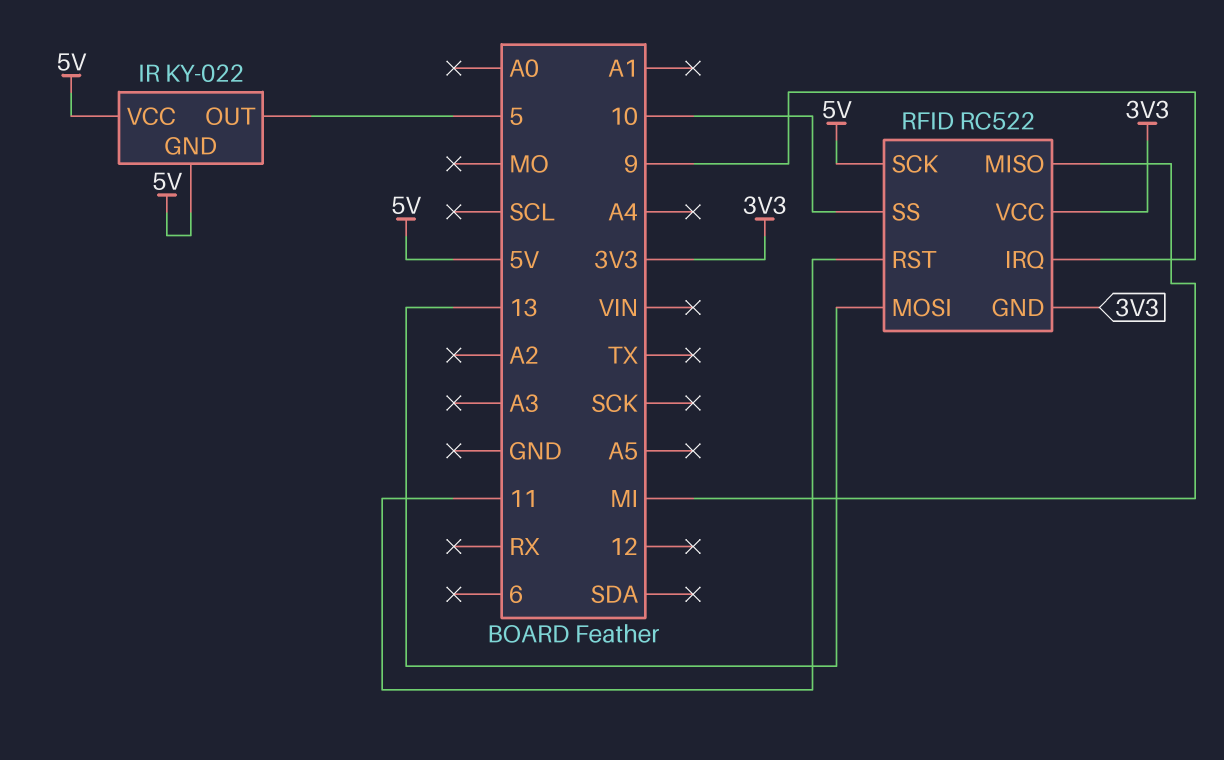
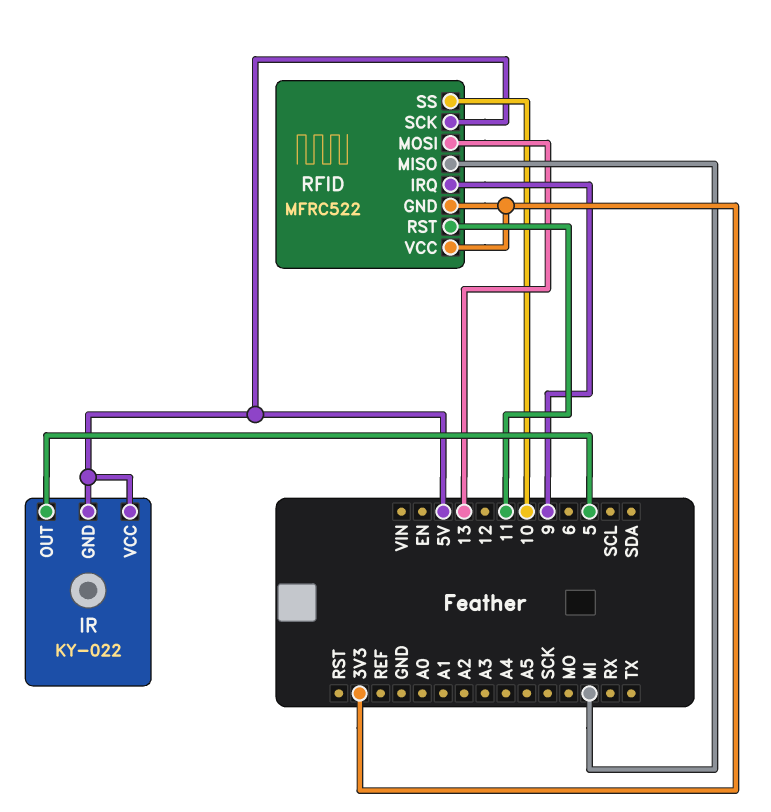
RFID: RC522 -> MFRC522

